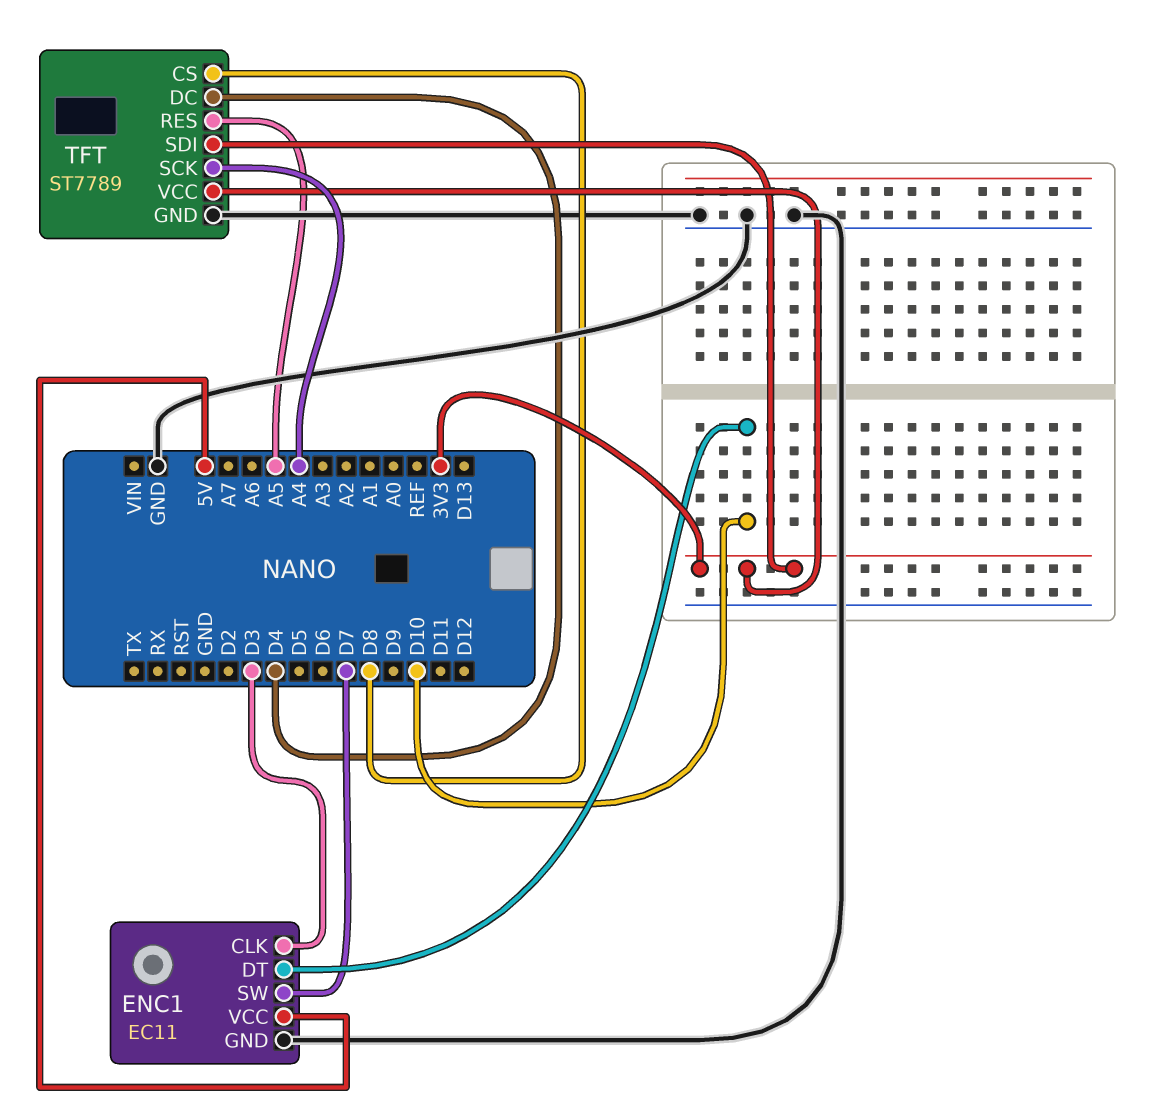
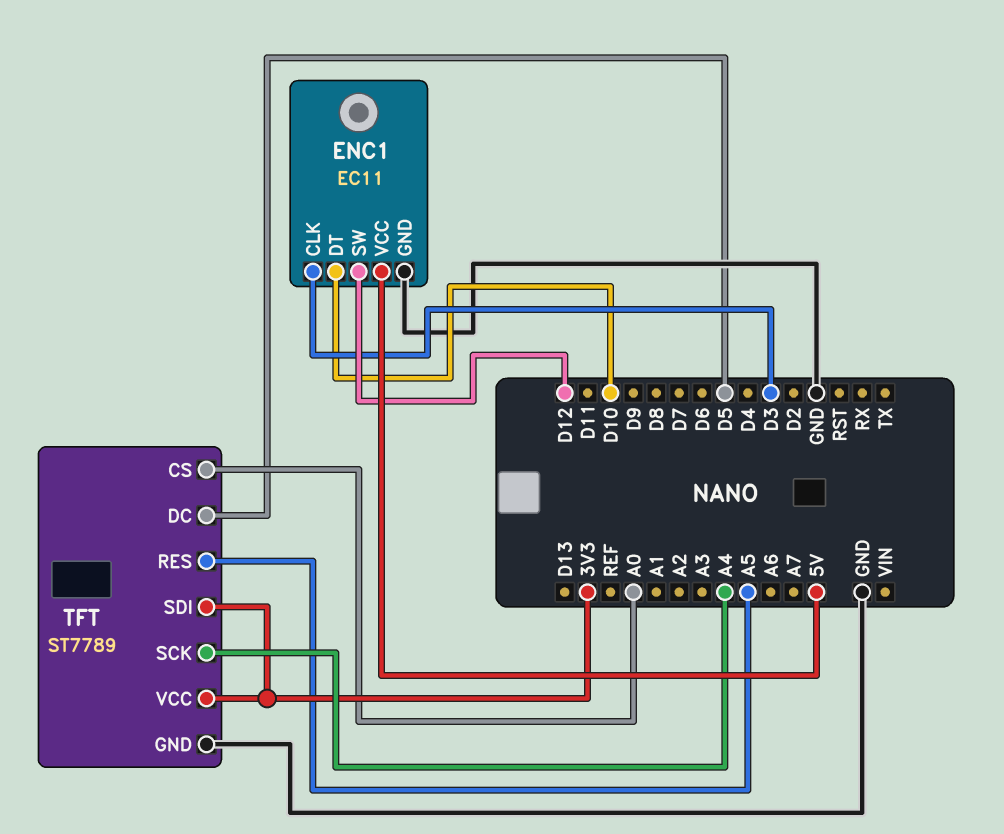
ENC1 pin SW: D7 -> D12
TFT pin CS: D8 -> A0
TFT pin DC: D4 -> D5

